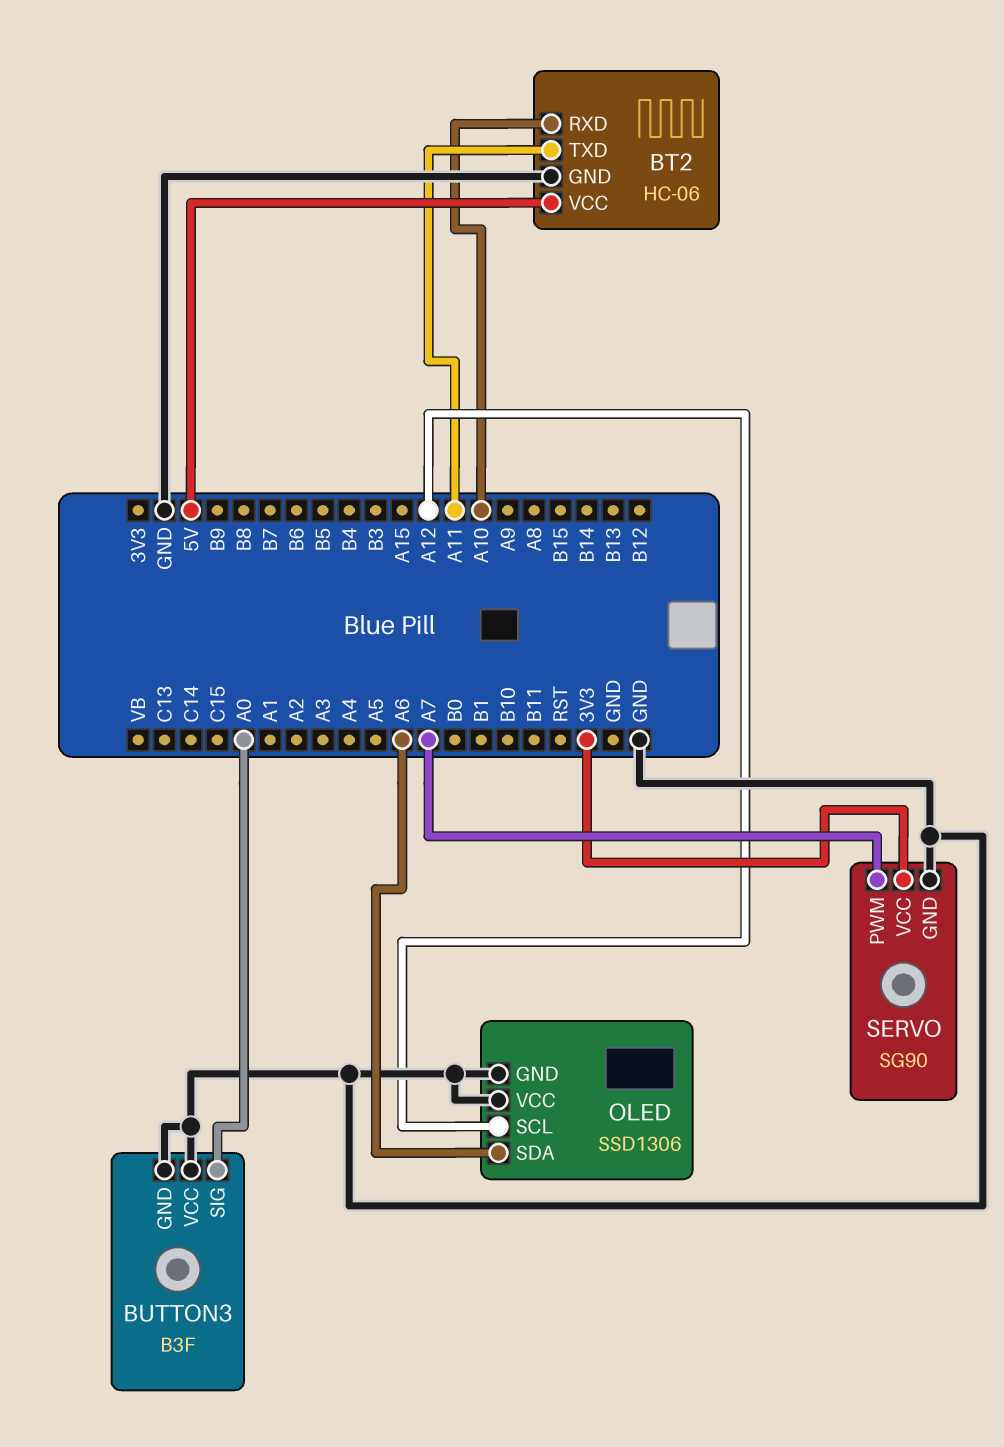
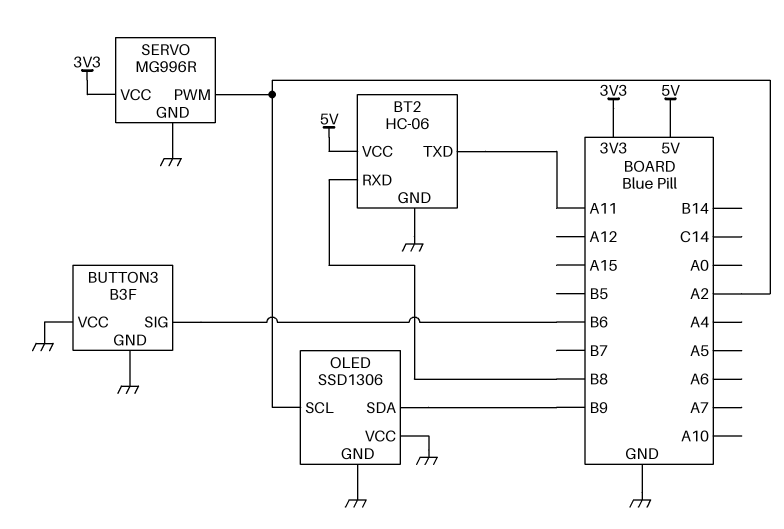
BT2 pin RXD: A10 -> B8
BUTTON3 pin SIG: A0 -> B6
OLED pin SCL: A12 -> A2
OLED pin SDA: A6 -> B9
SERVO: SG90 -> MG996R
SERVO pin PWM: A7 -> A2

